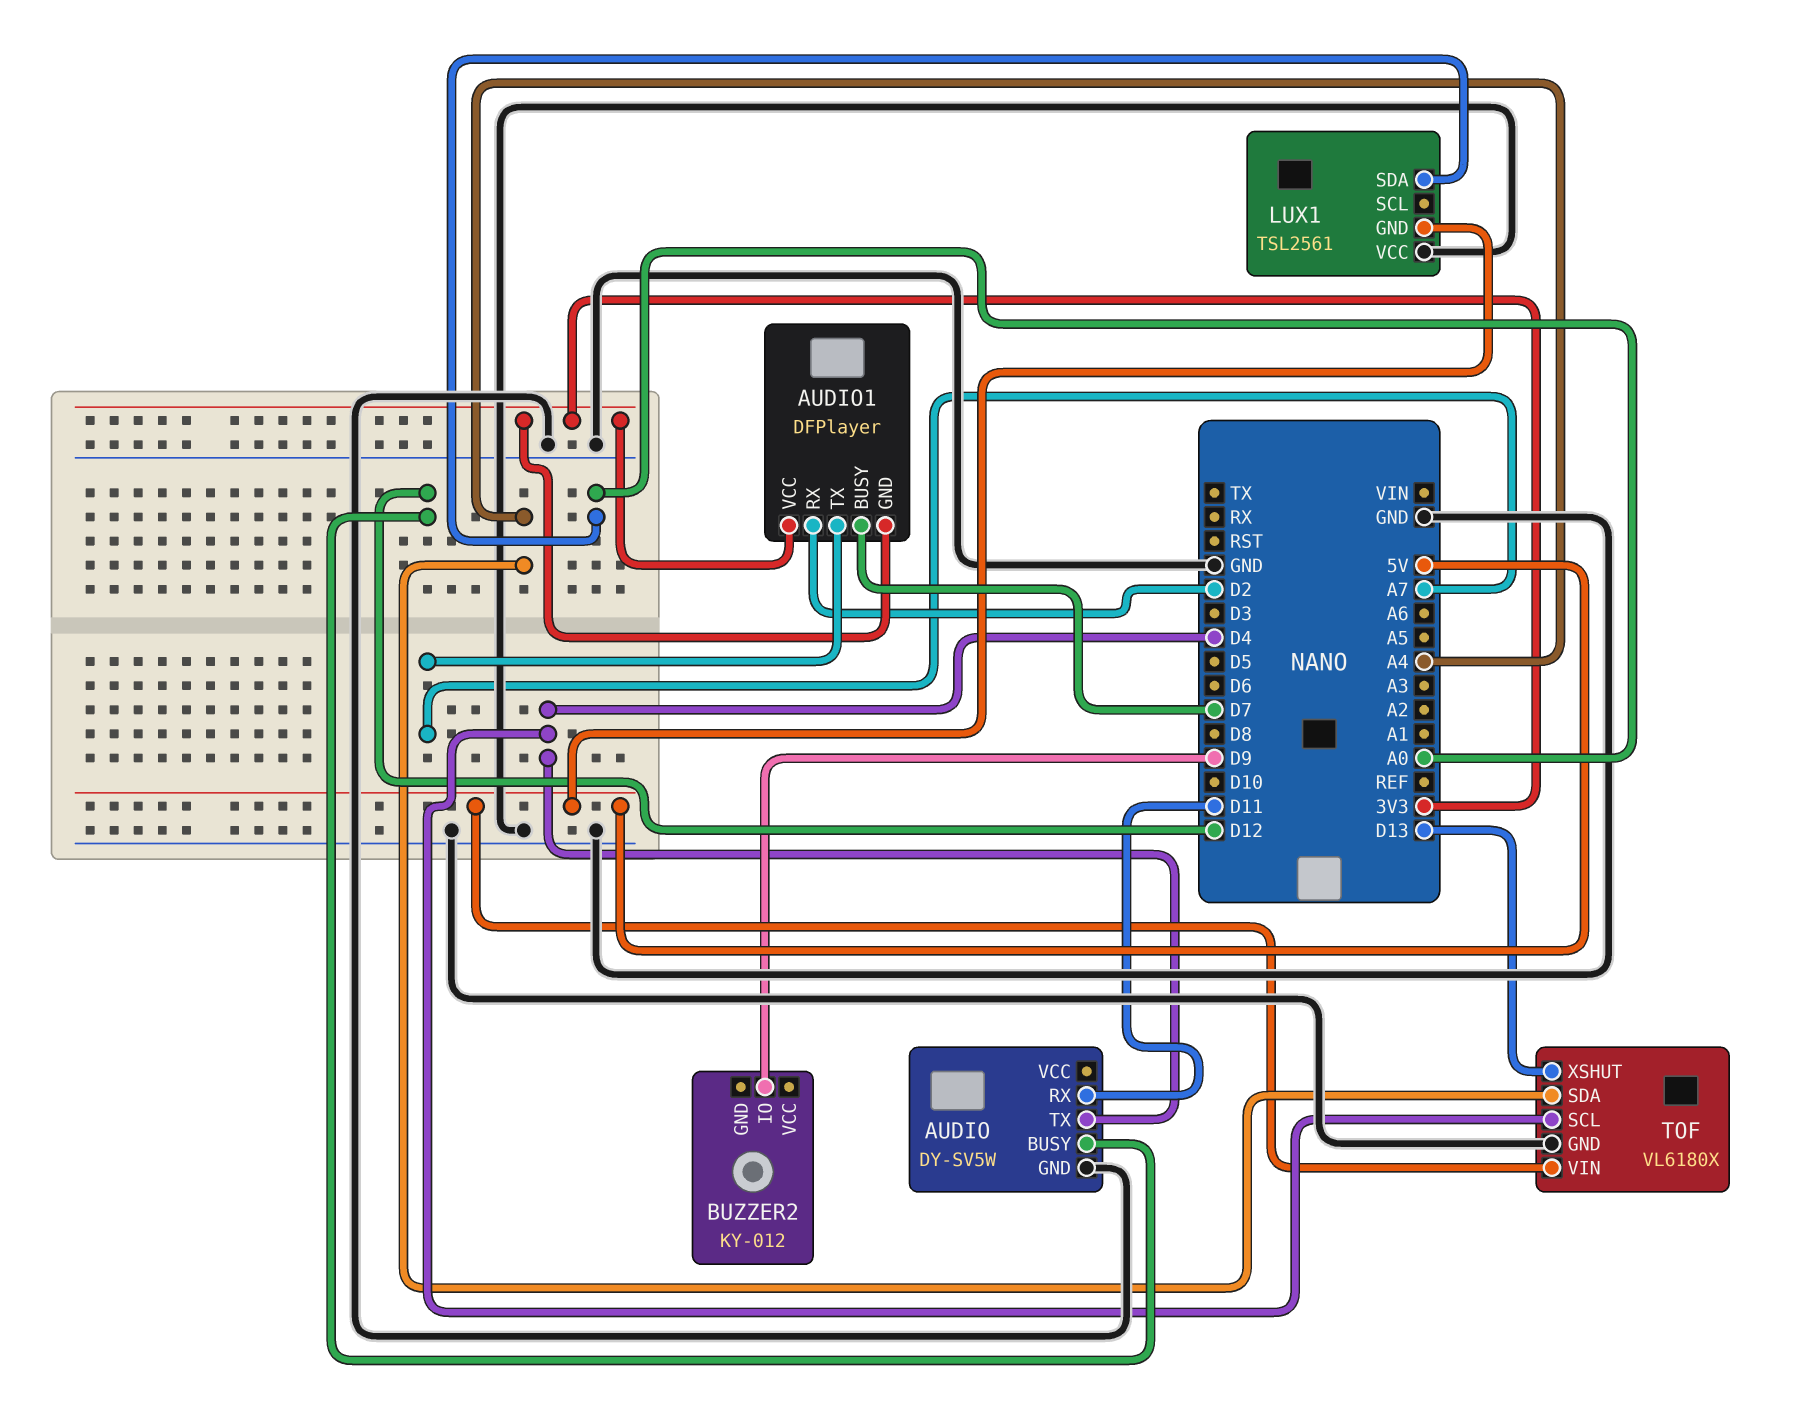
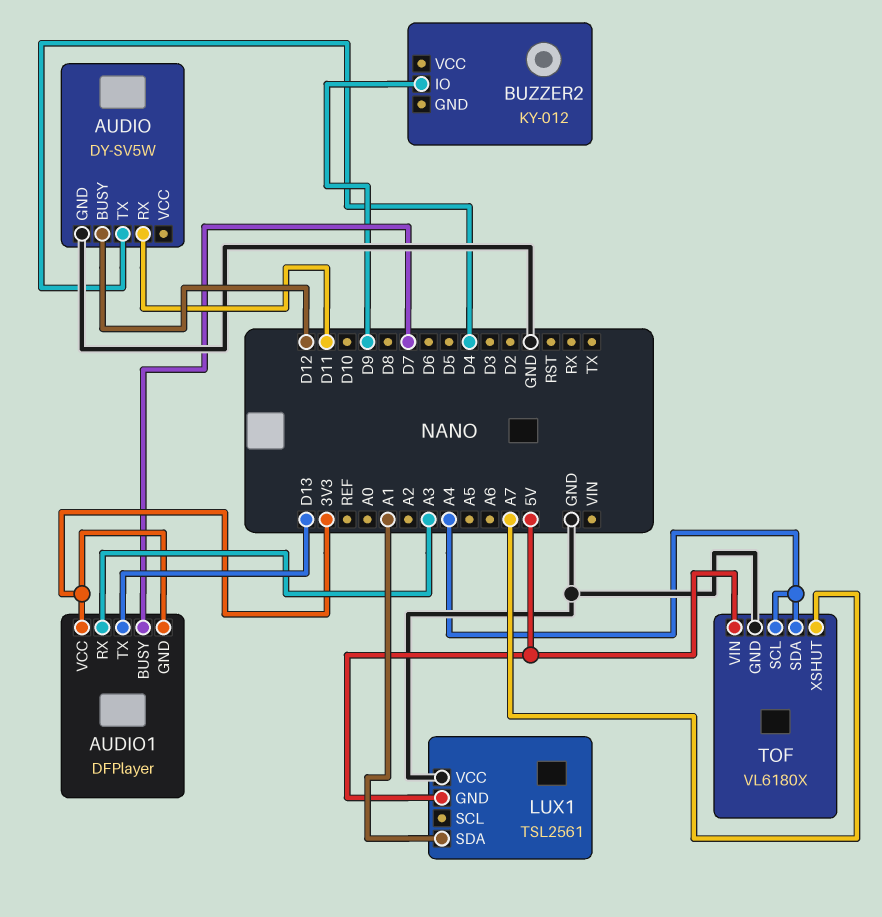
AUDIO1 pin RX: D2 -> A3
AUDIO1 pin TX: A7 -> D13
LUX1 pin SDA: A0 -> A1
TOF pin SCL: D4 -> A4
TOF pin XSHUT: D13 -> A7

